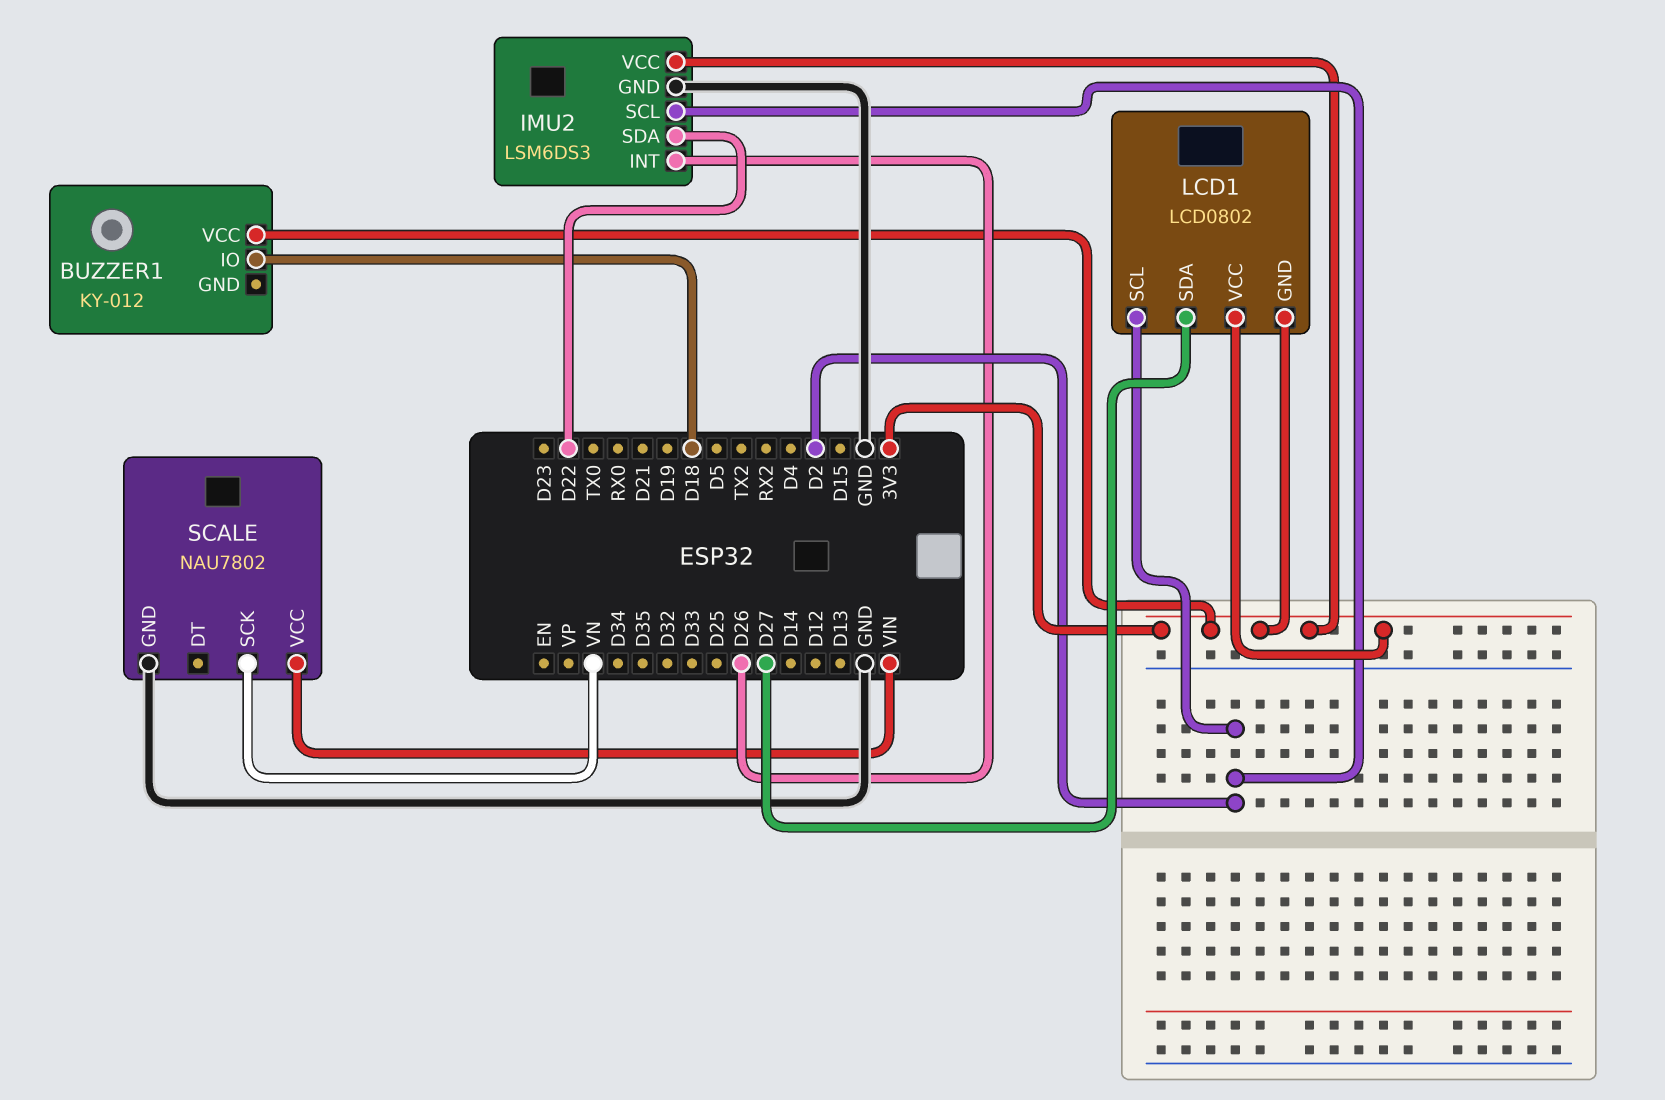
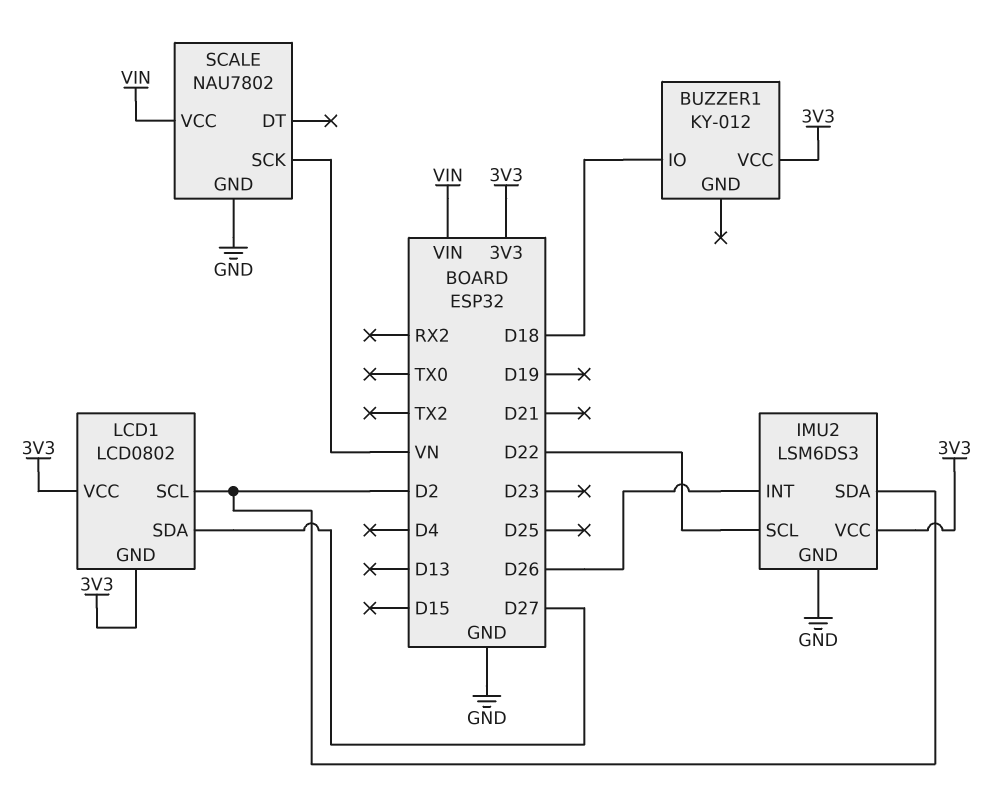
IMU2 pin SCL: D2 -> D22
IMU2 pin SDA: D22 -> D2

